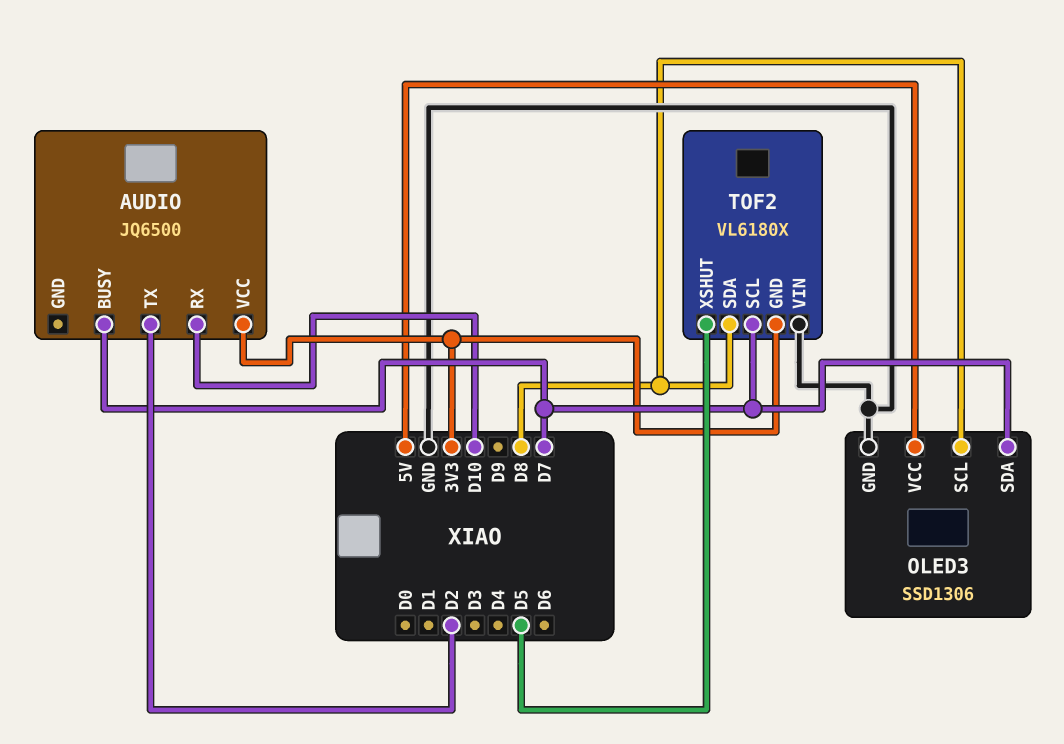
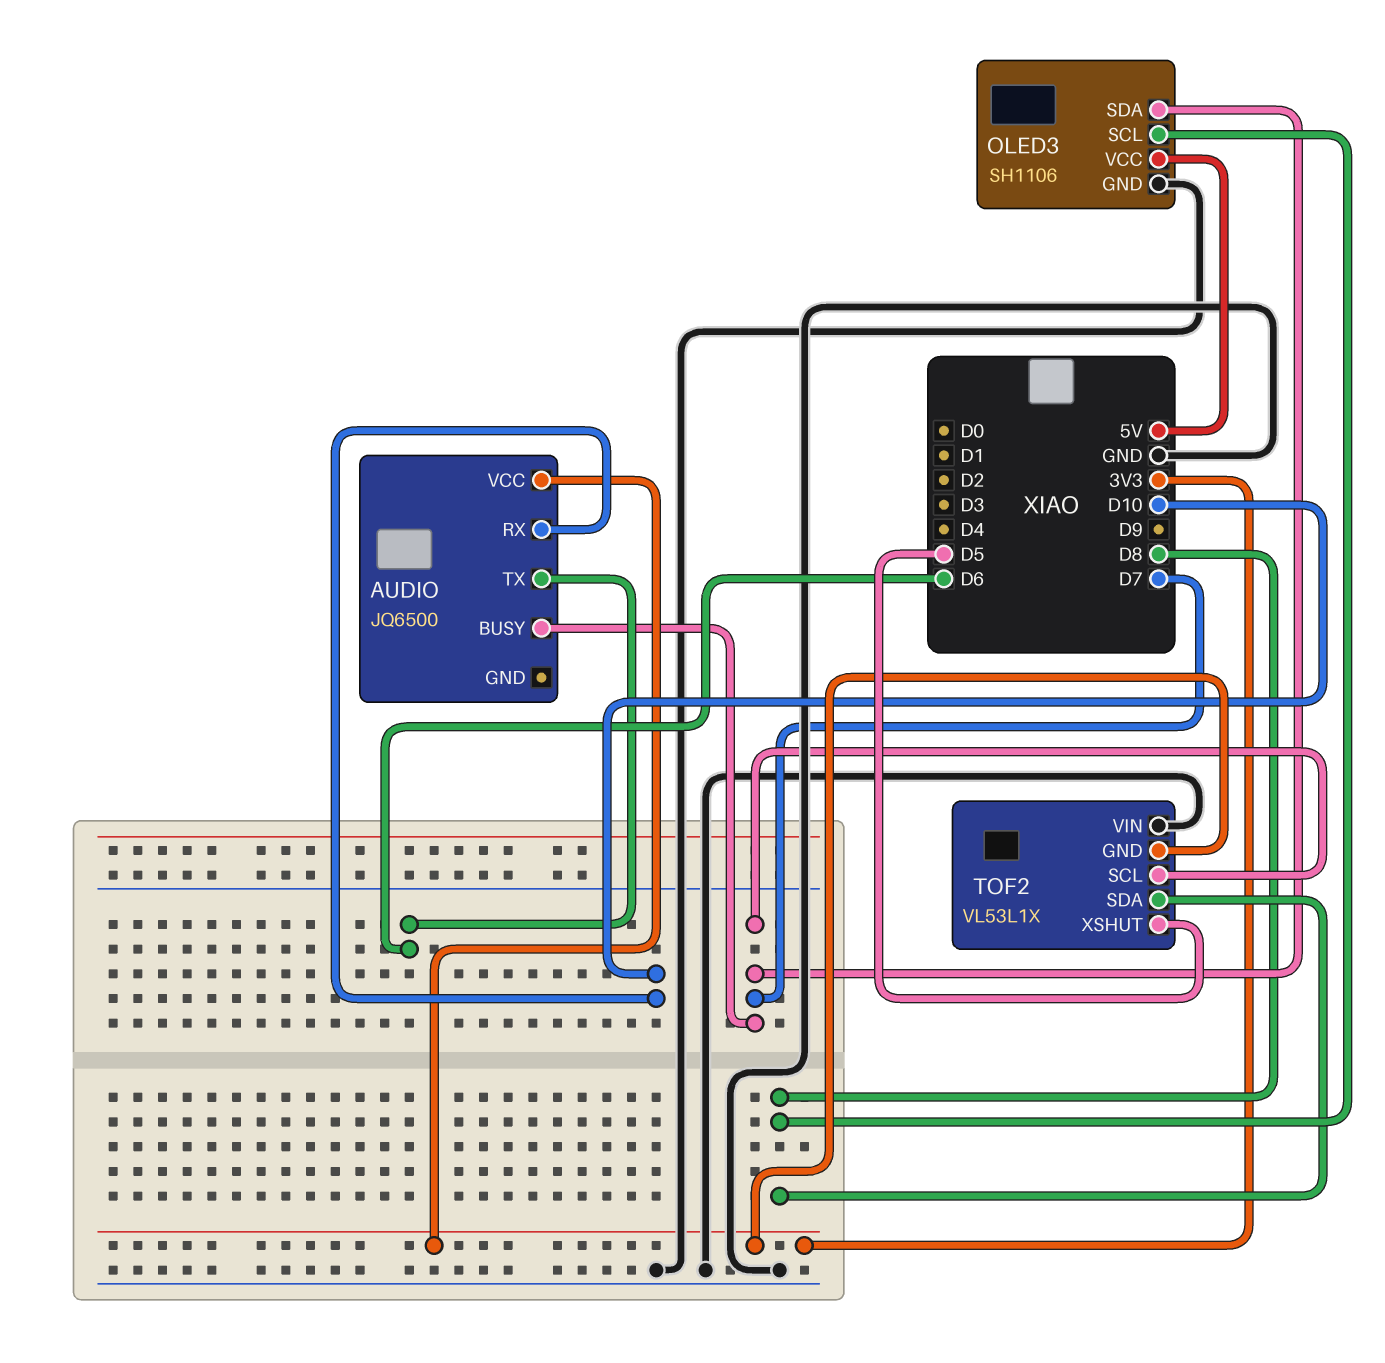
AUDIO pin TX: D2 -> D6
OLED3: SSD1306 -> SH1106
TOF2: VL6180X -> VL53L1X

